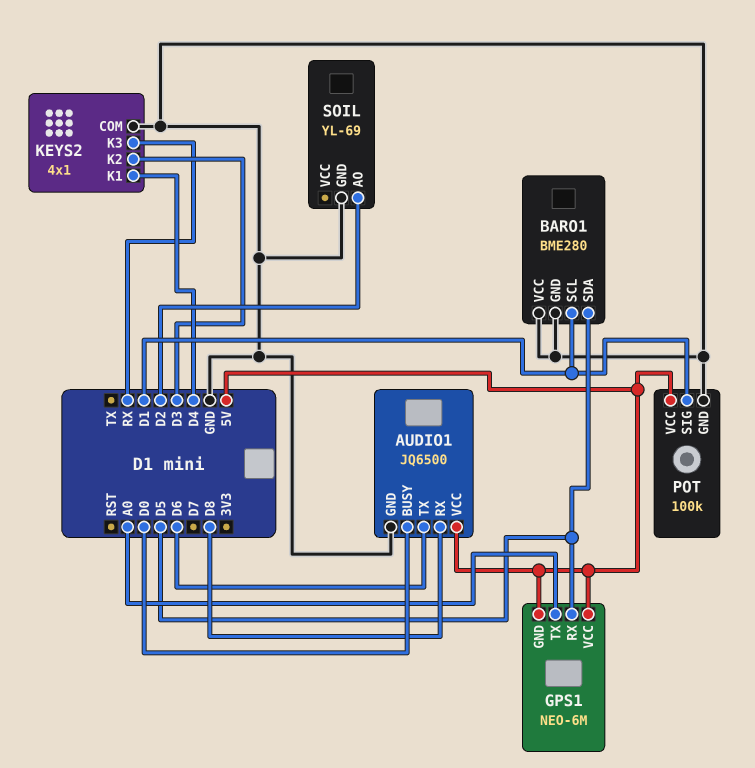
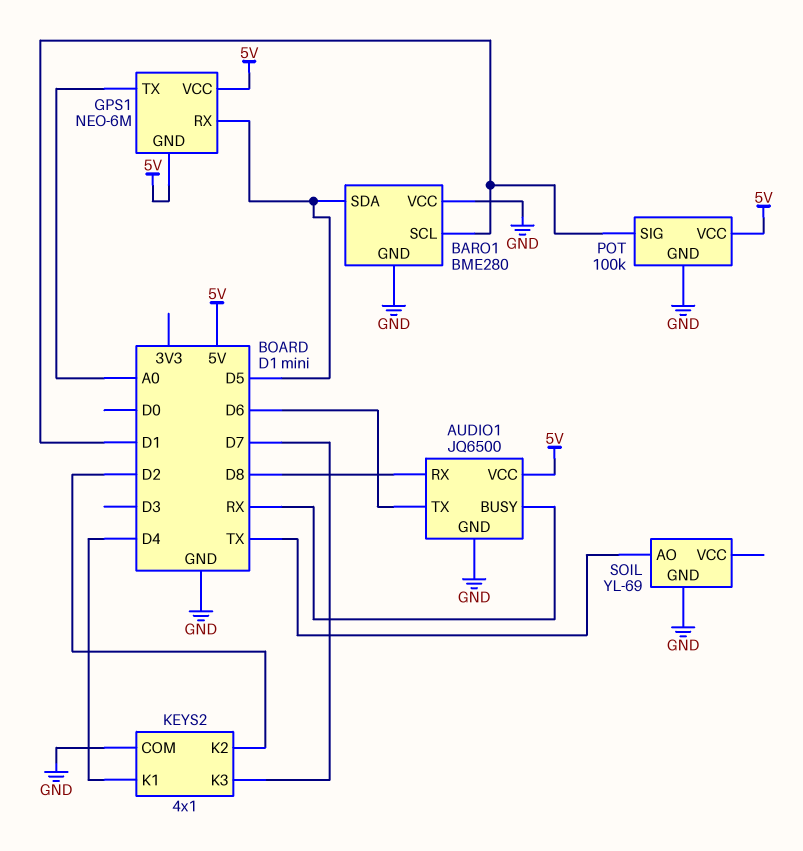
AUDIO1 pin BUSY: D0 -> RX
KEYS2 pin K2: D3 -> D2
KEYS2 pin K3: RX -> D7
SOIL pin AO: D2 -> TX

